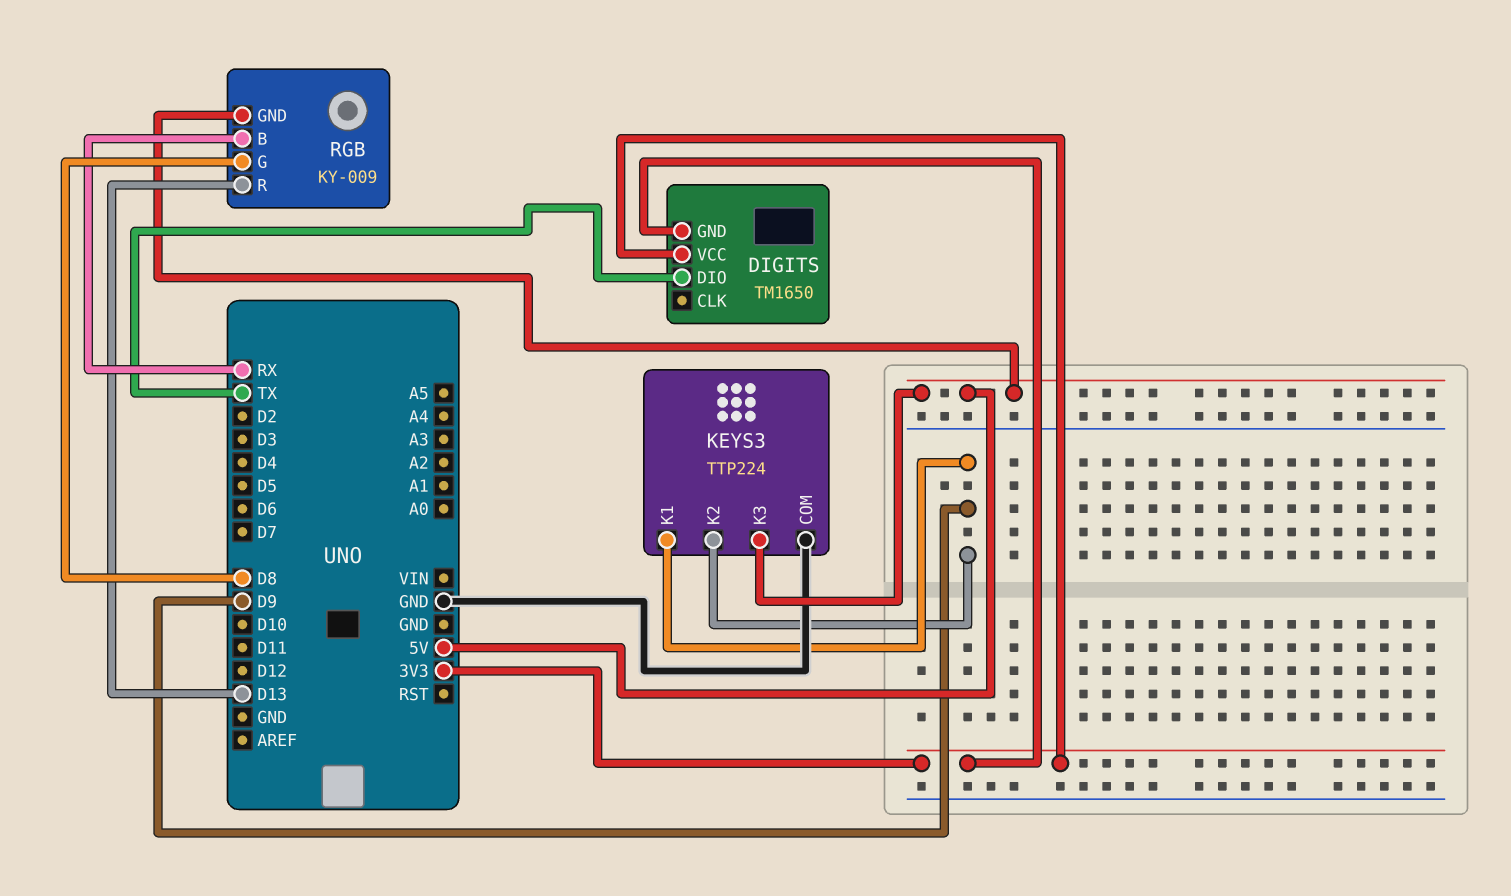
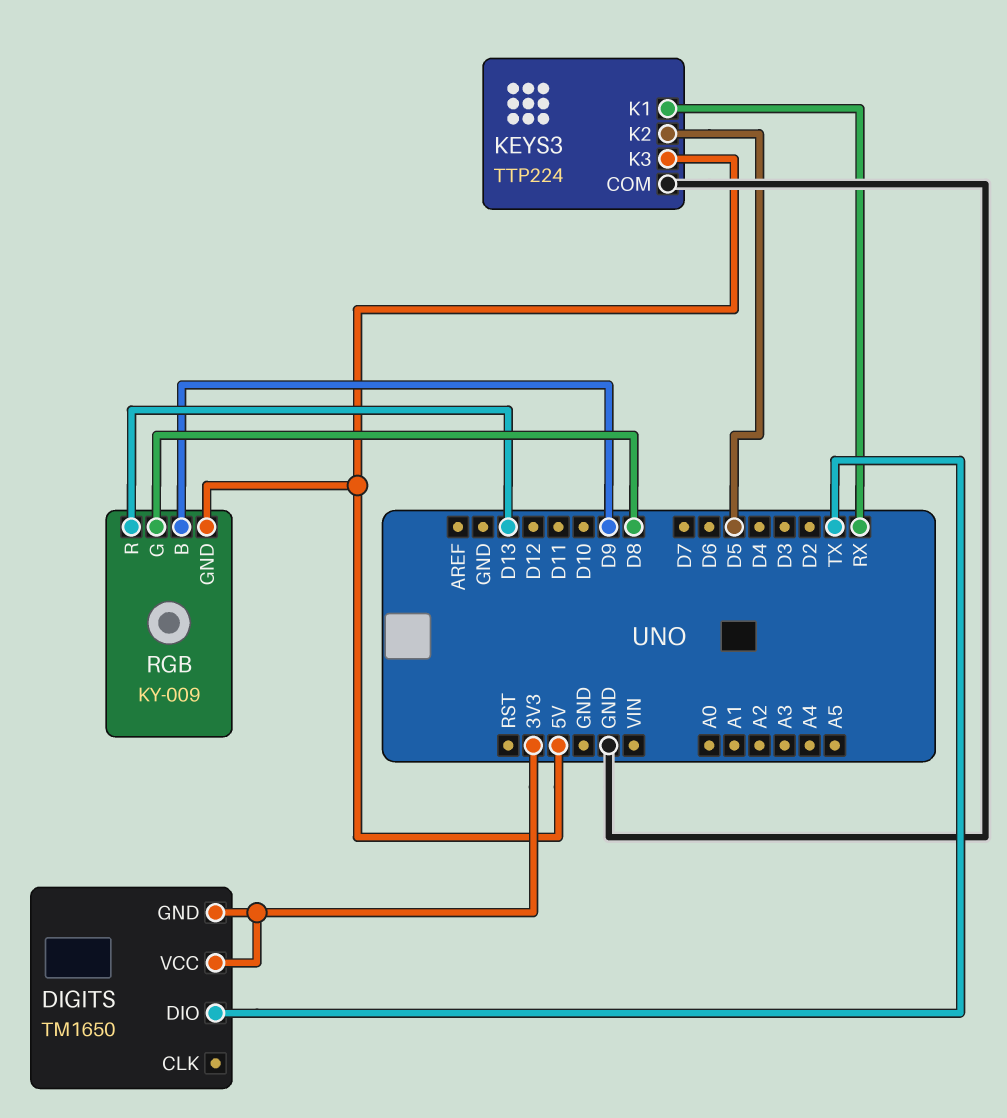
KEYS3 pin K1: D9 -> RX
KEYS3 pin K2: D9 -> D5
RGB pin B: RX -> D9

